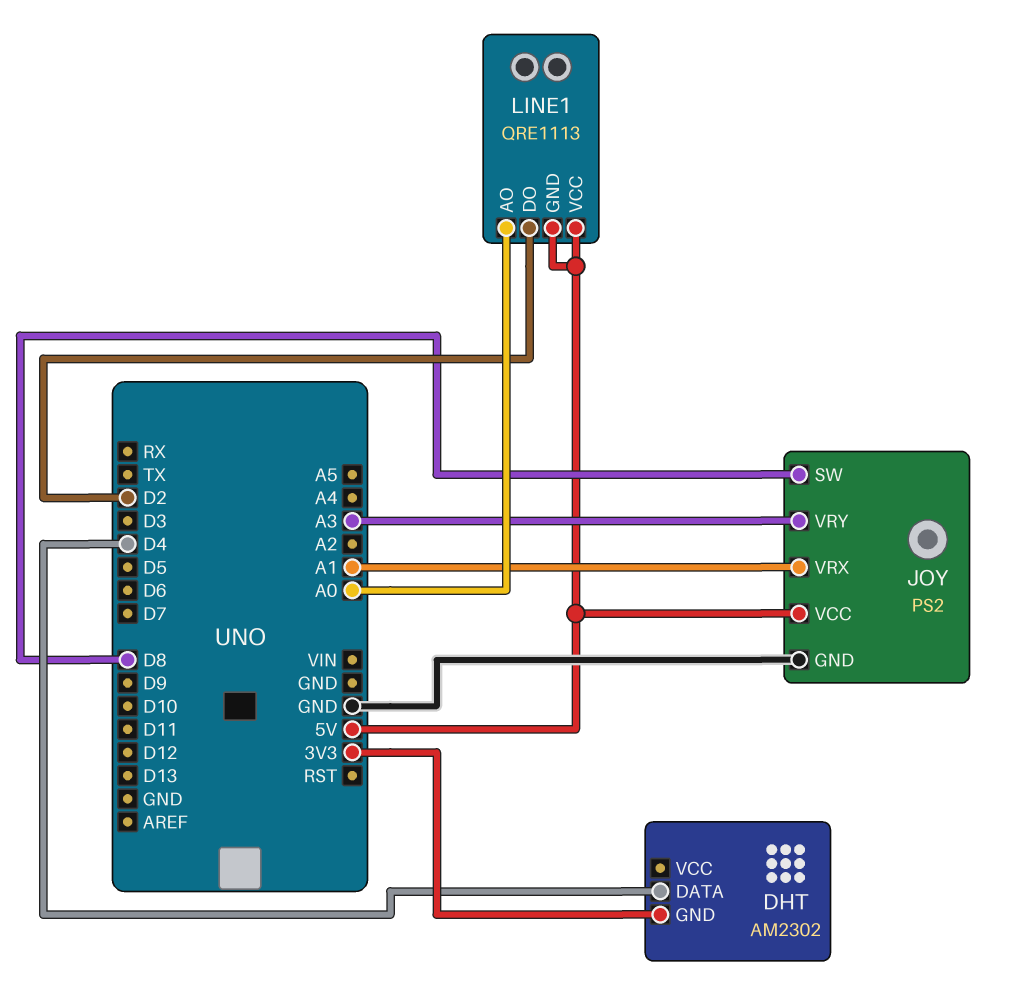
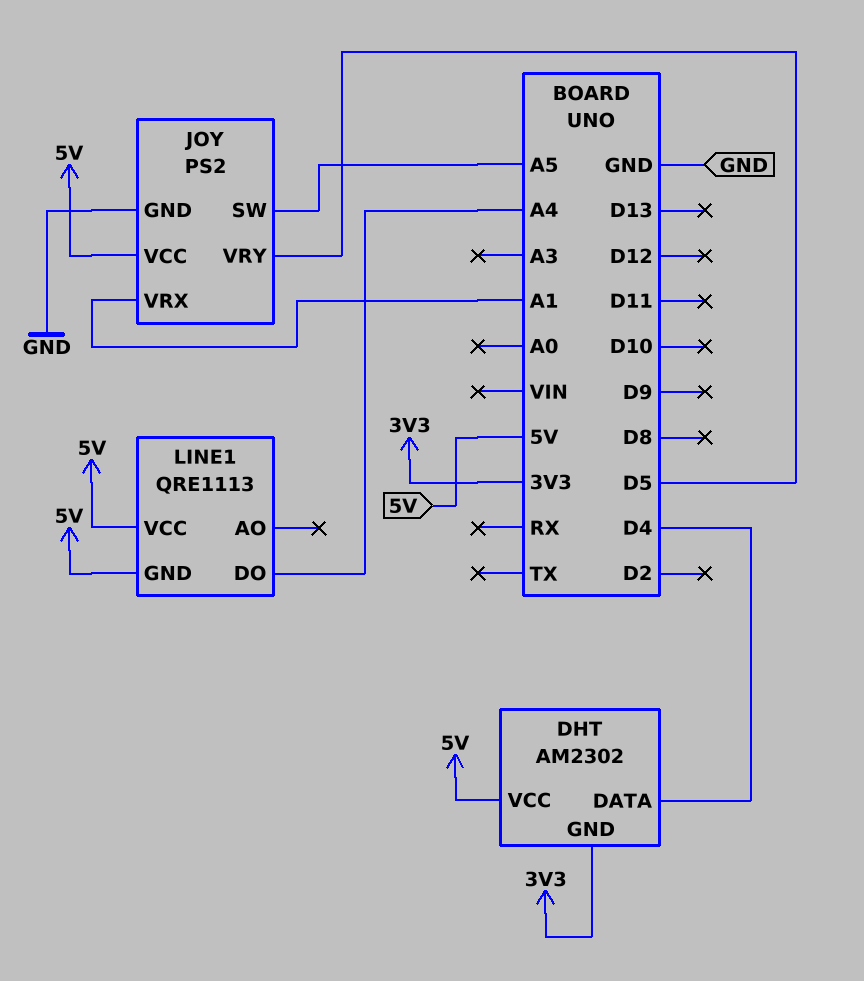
DHT pin VCC: none -> 5V
JOY pin SW: D8 -> A5
JOY pin VRY: A3 -> D5
LINE1 pin AO: A0 -> none
LINE1 pin DO: D2 -> A4

